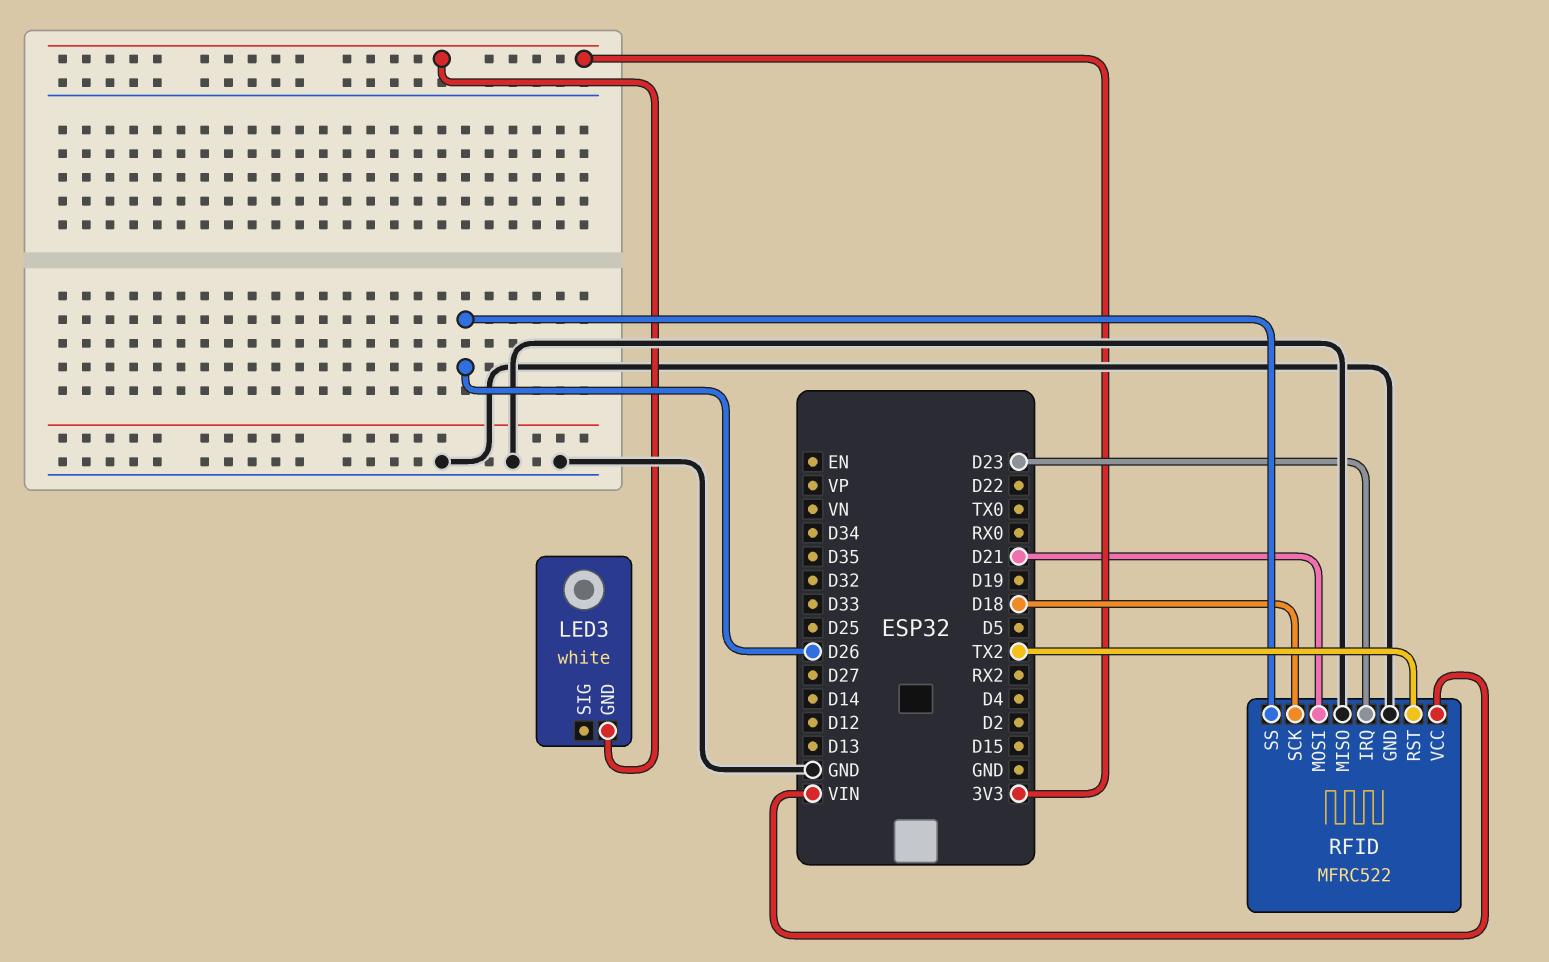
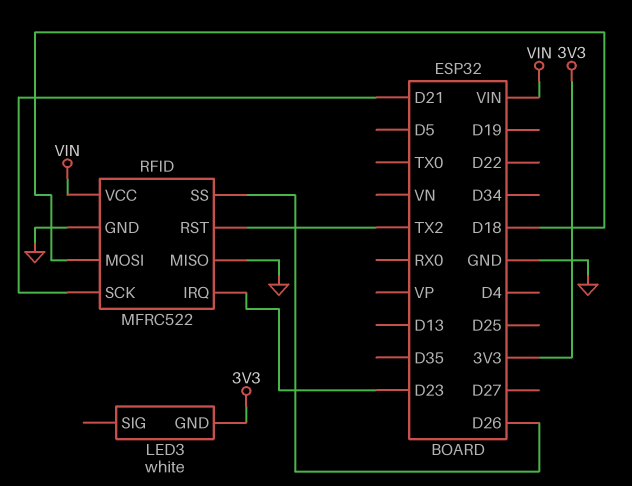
RFID pin MOSI: D21 -> D18
RFID pin SCK: D18 -> D21

